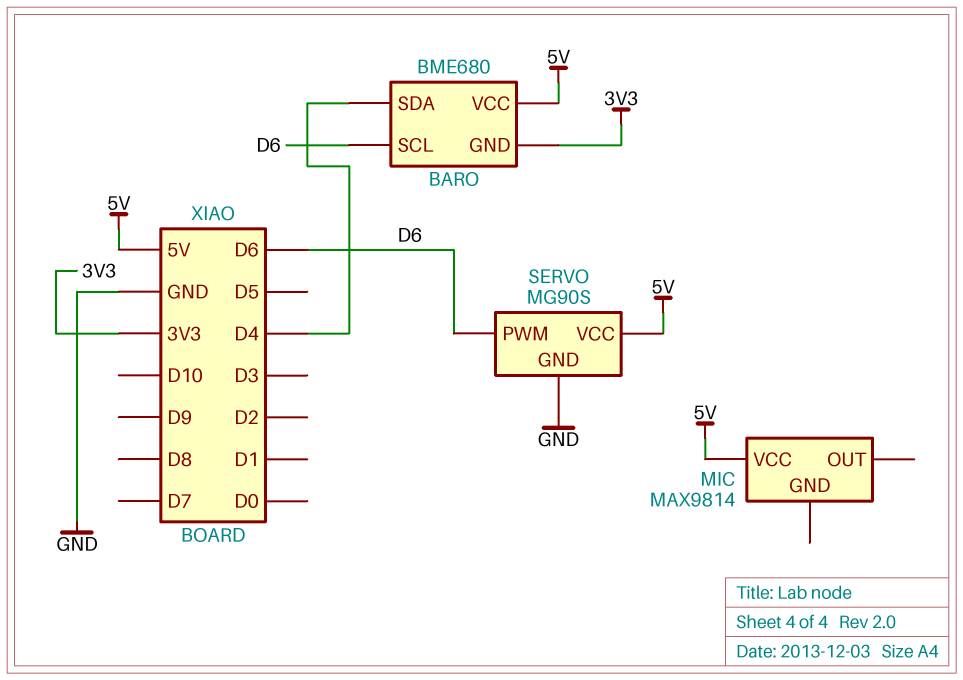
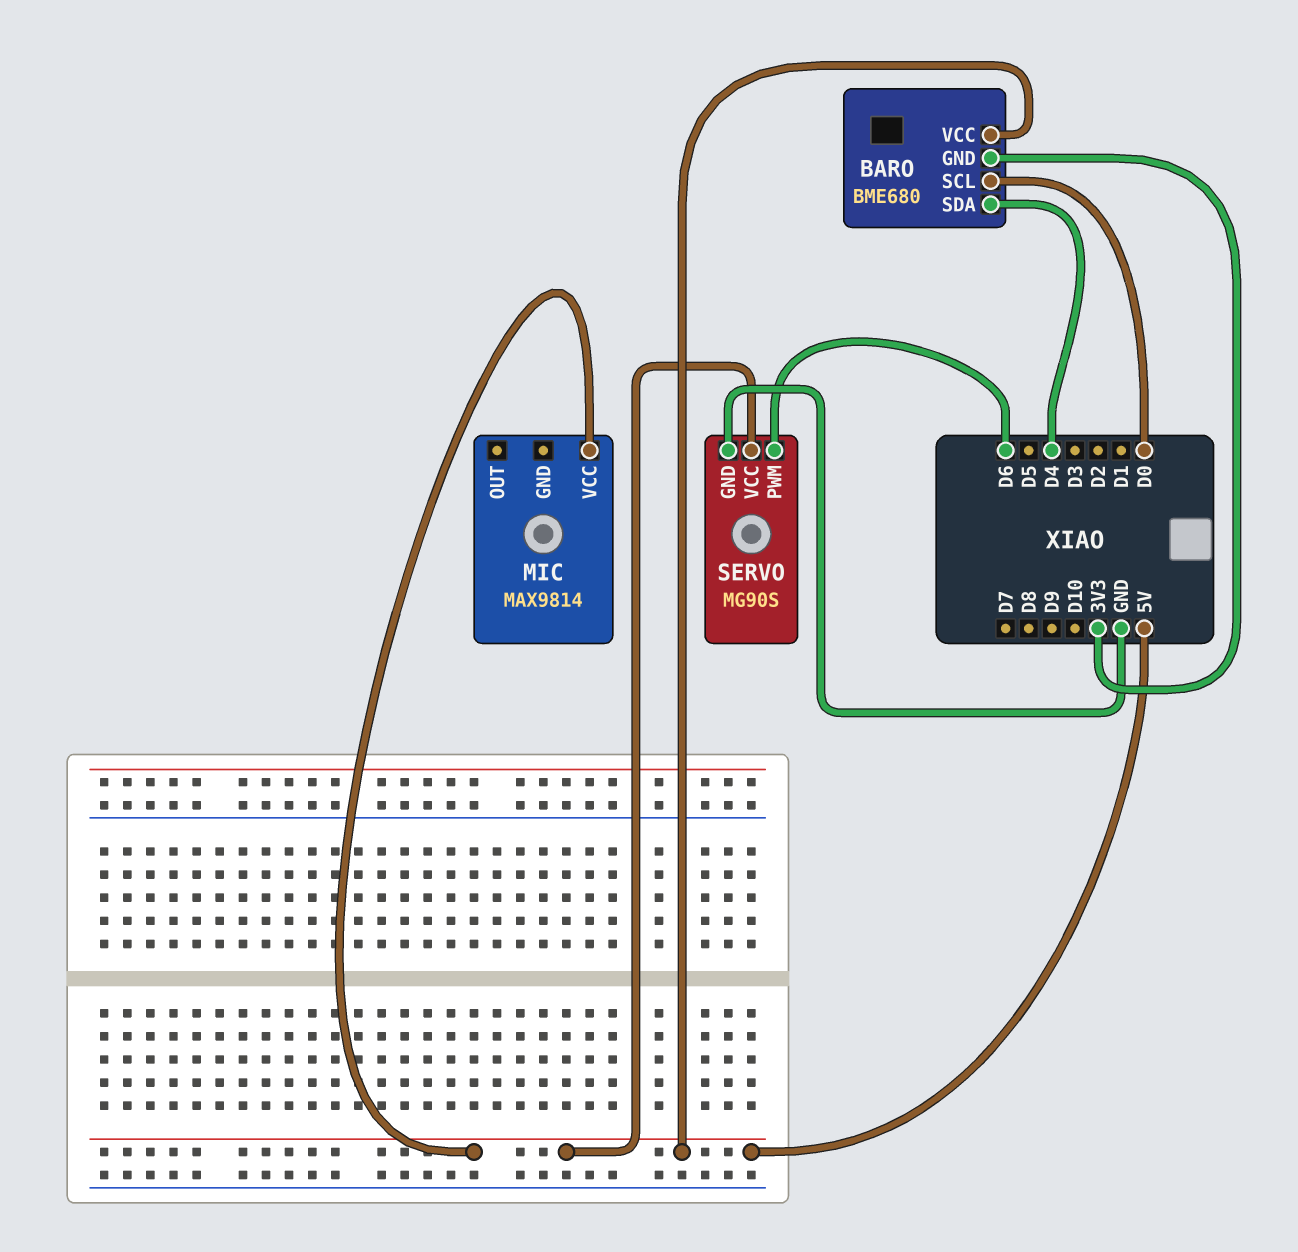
BARO pin SCL: D6 -> D0

